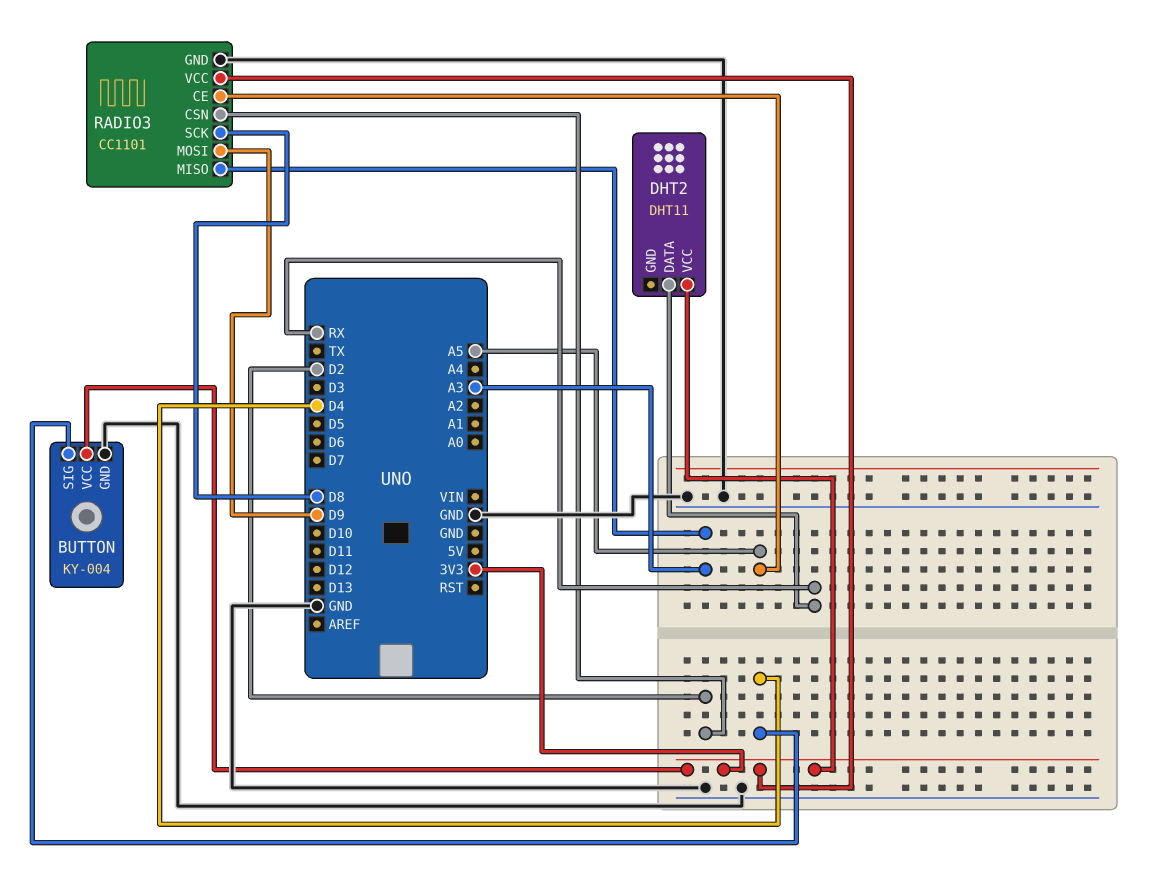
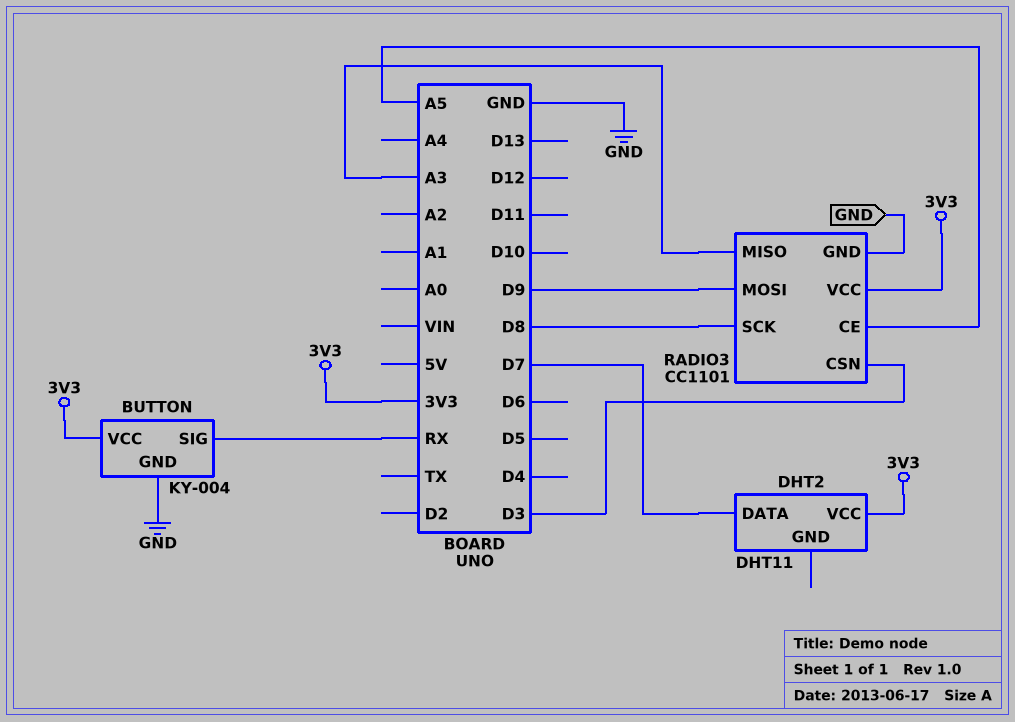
BUTTON pin SIG: D4 -> RX
DHT2 pin DATA: RX -> D7
RADIO3 pin CSN: D2 -> D3

